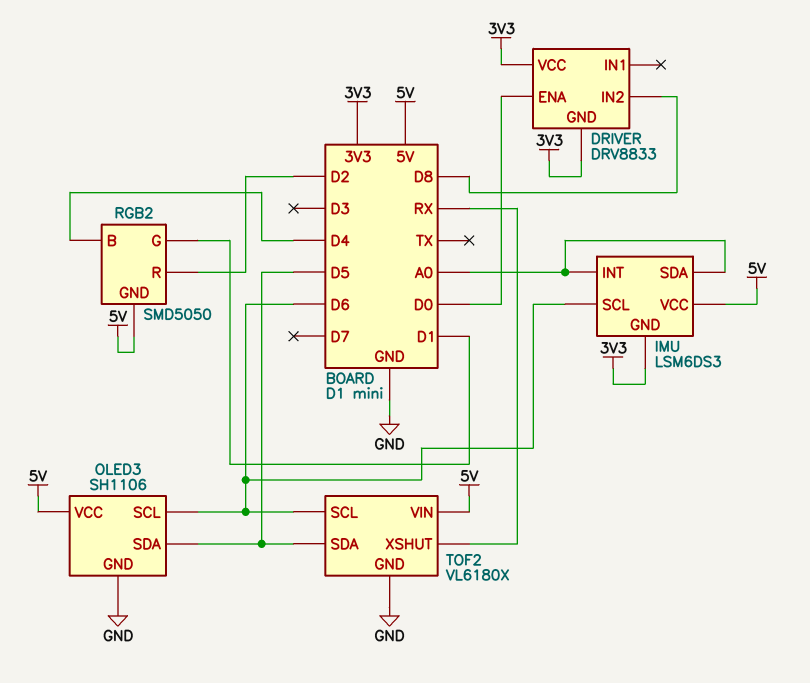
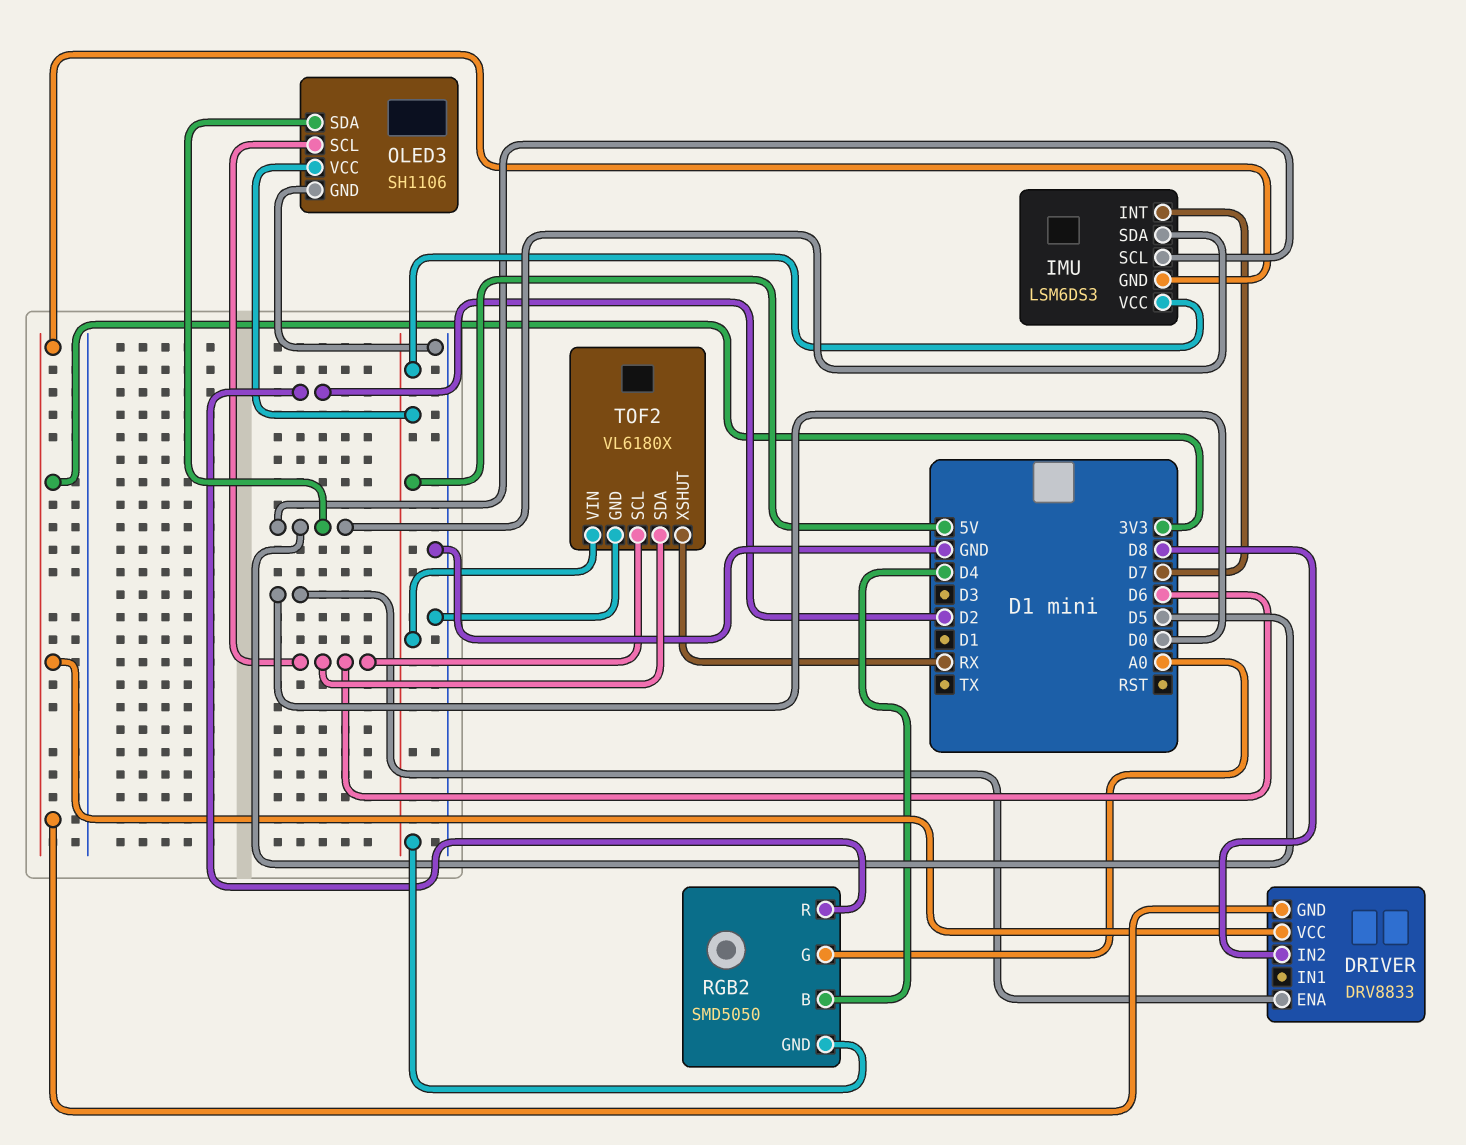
IMU pin INT: A0 -> D7
IMU pin SCL: D6 -> D5
IMU pin SDA: A0 -> D5
RGB2 pin G: D1 -> A0
TOF2 pin SDA: D5 -> D6

